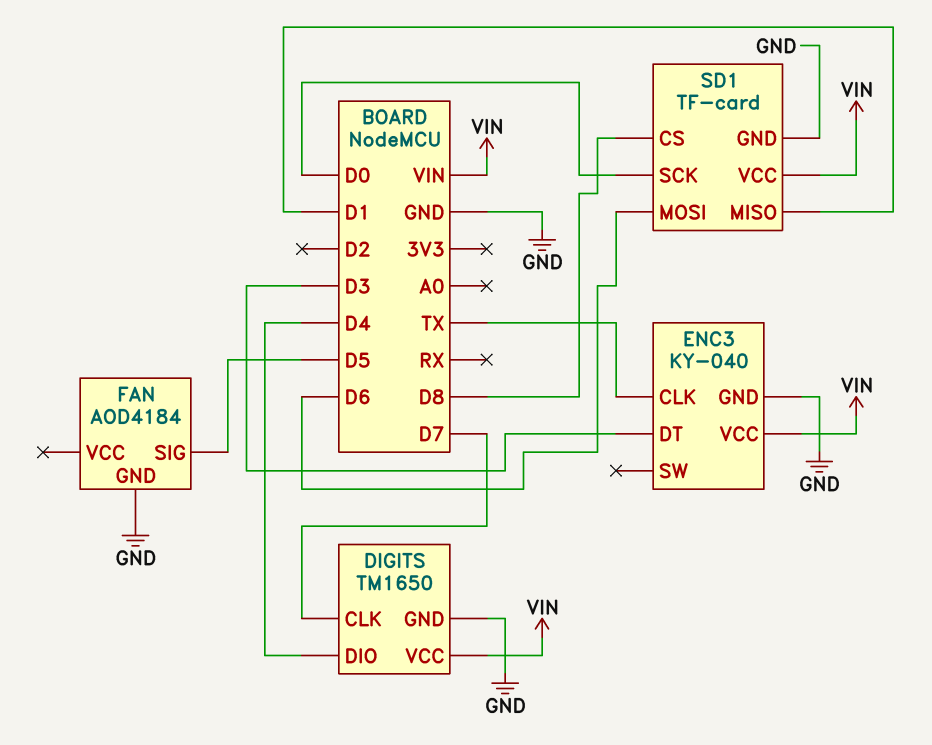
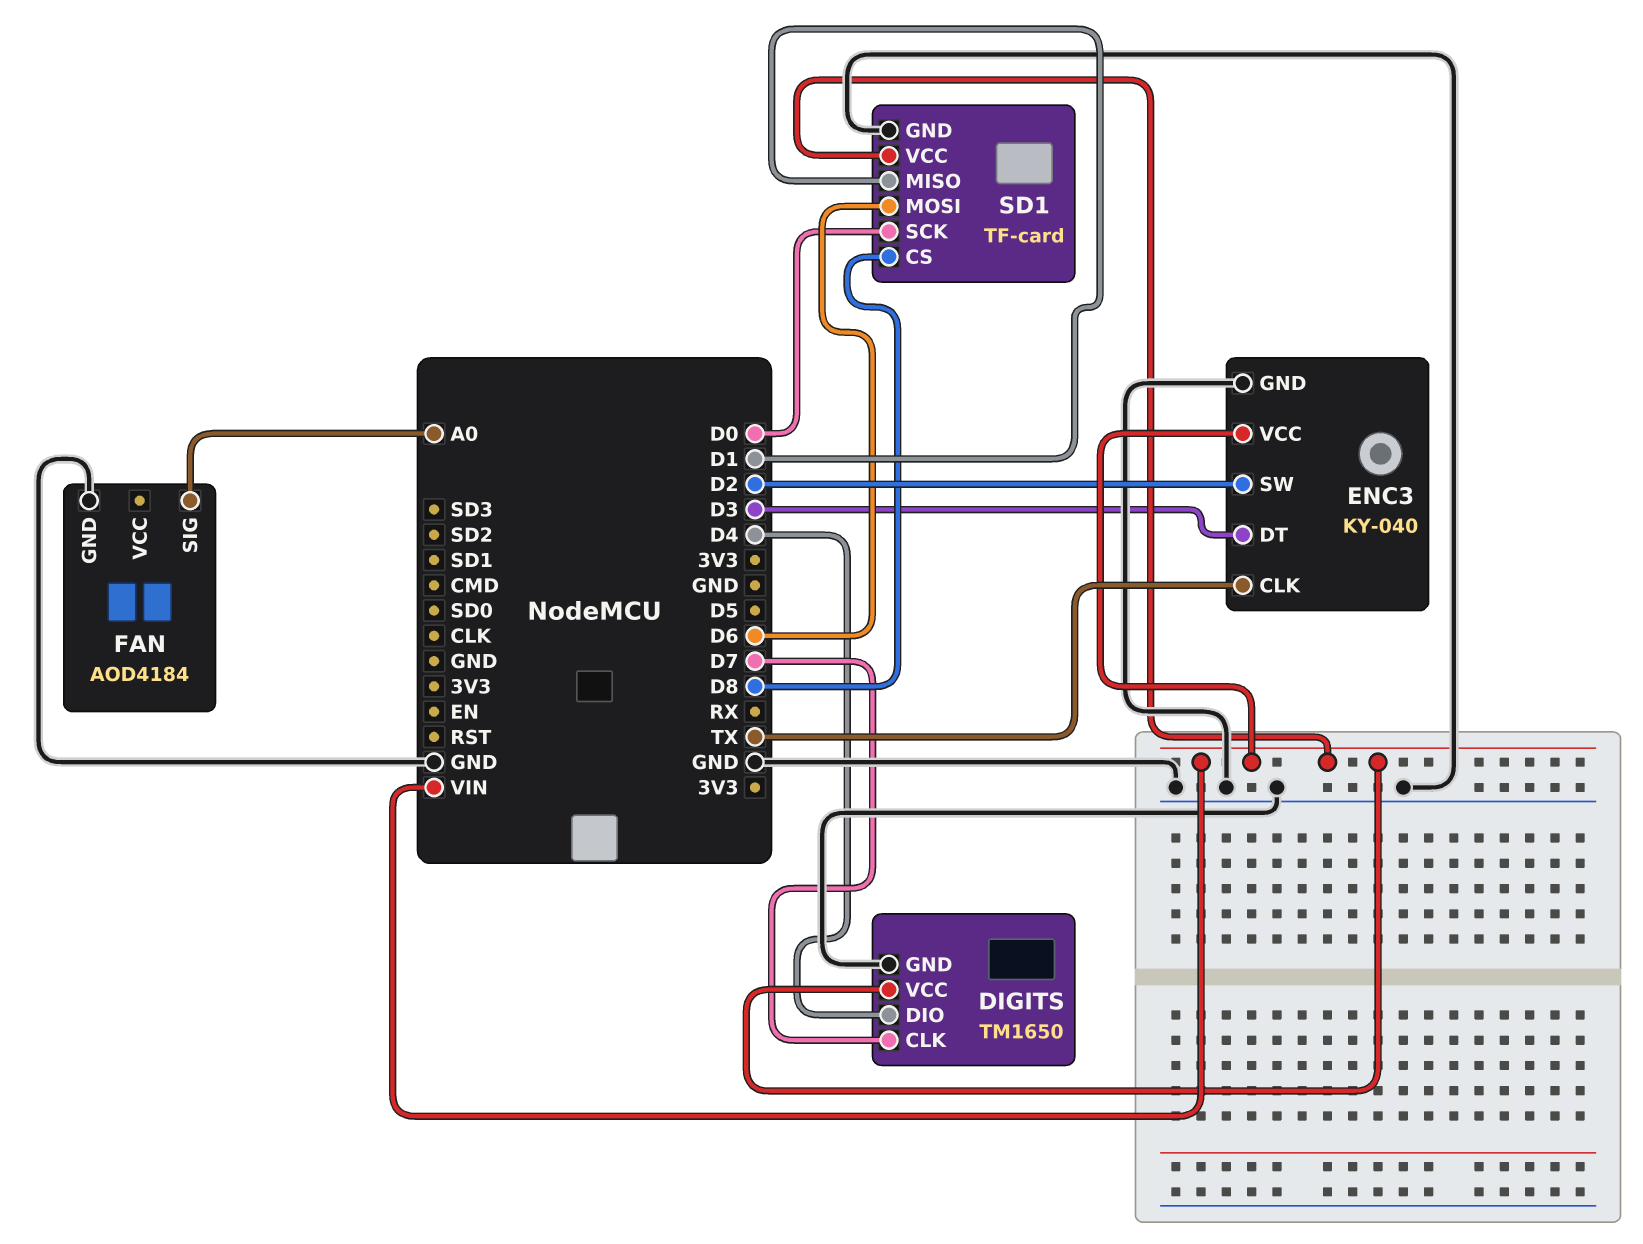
ENC3 pin SW: none -> D2
FAN pin SIG: D5 -> A0

